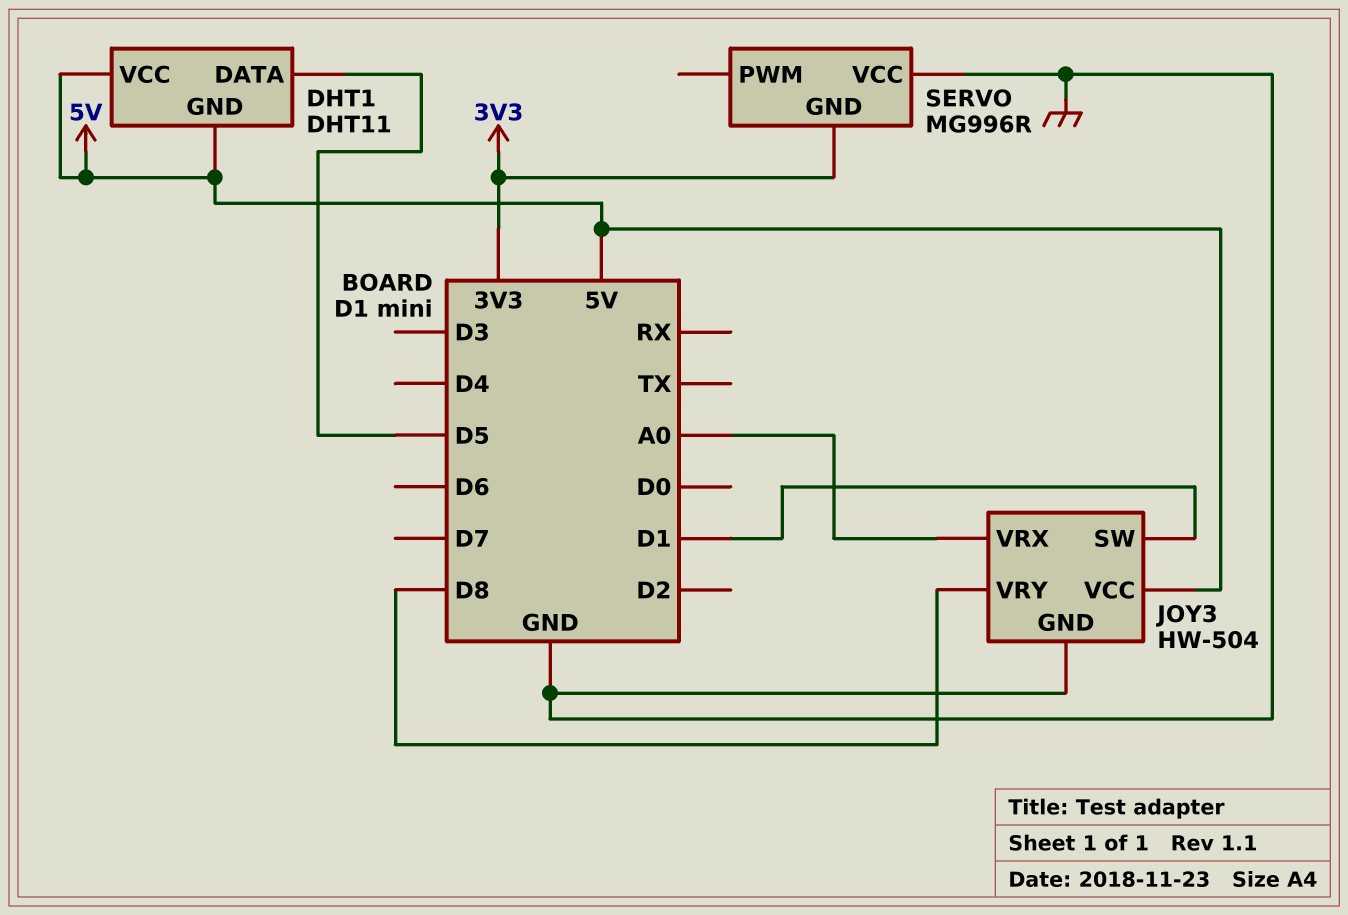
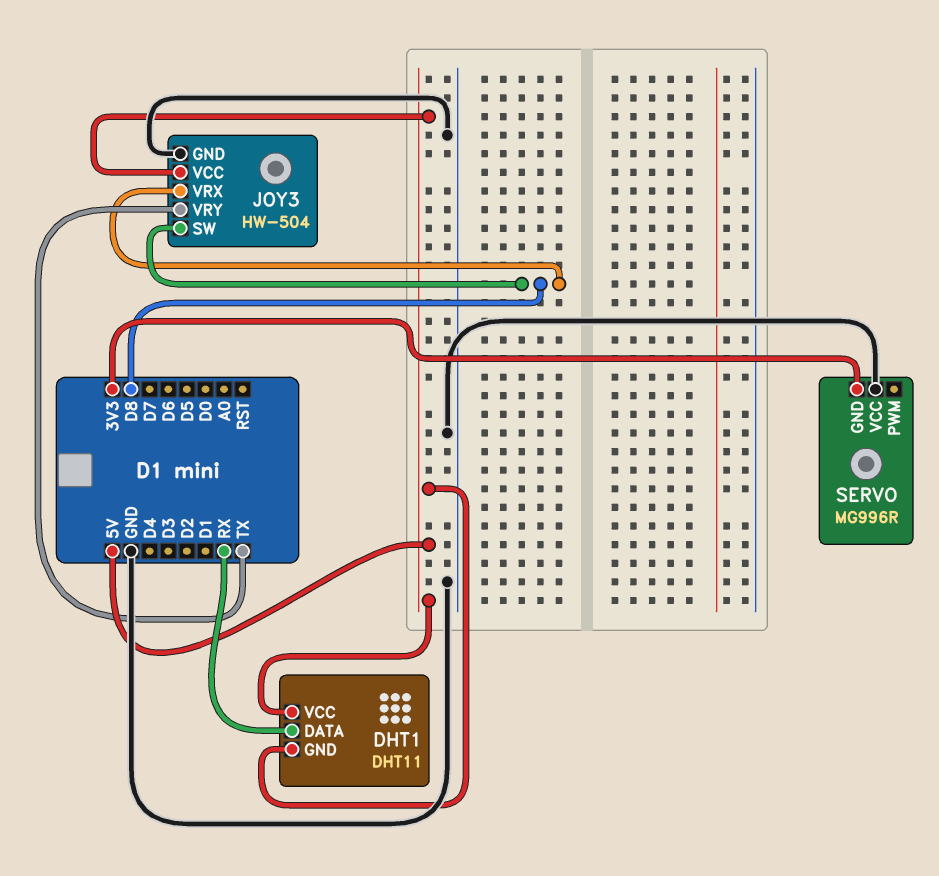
DHT1 pin DATA: D5 -> RX
JOY3 pin SW: D1 -> D8
JOY3 pin VRX: A0 -> D8
JOY3 pin VRY: D8 -> TX

